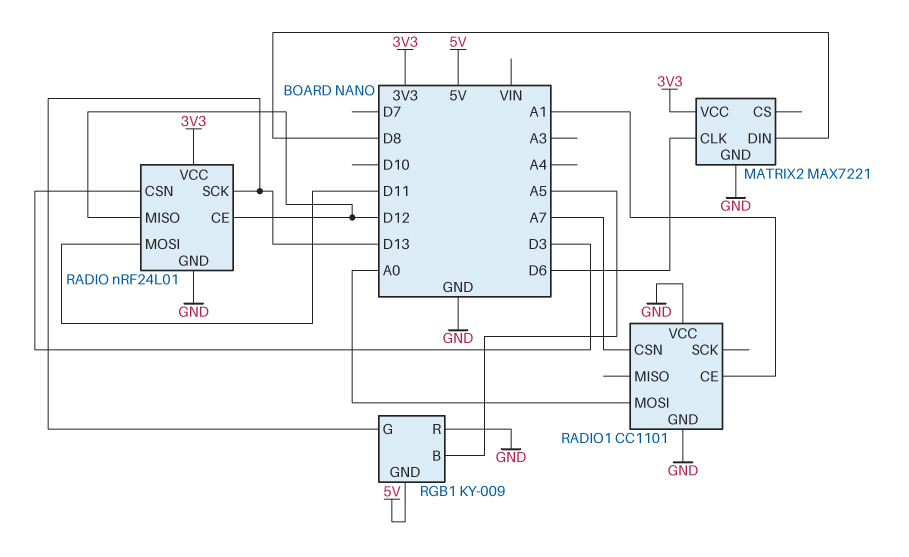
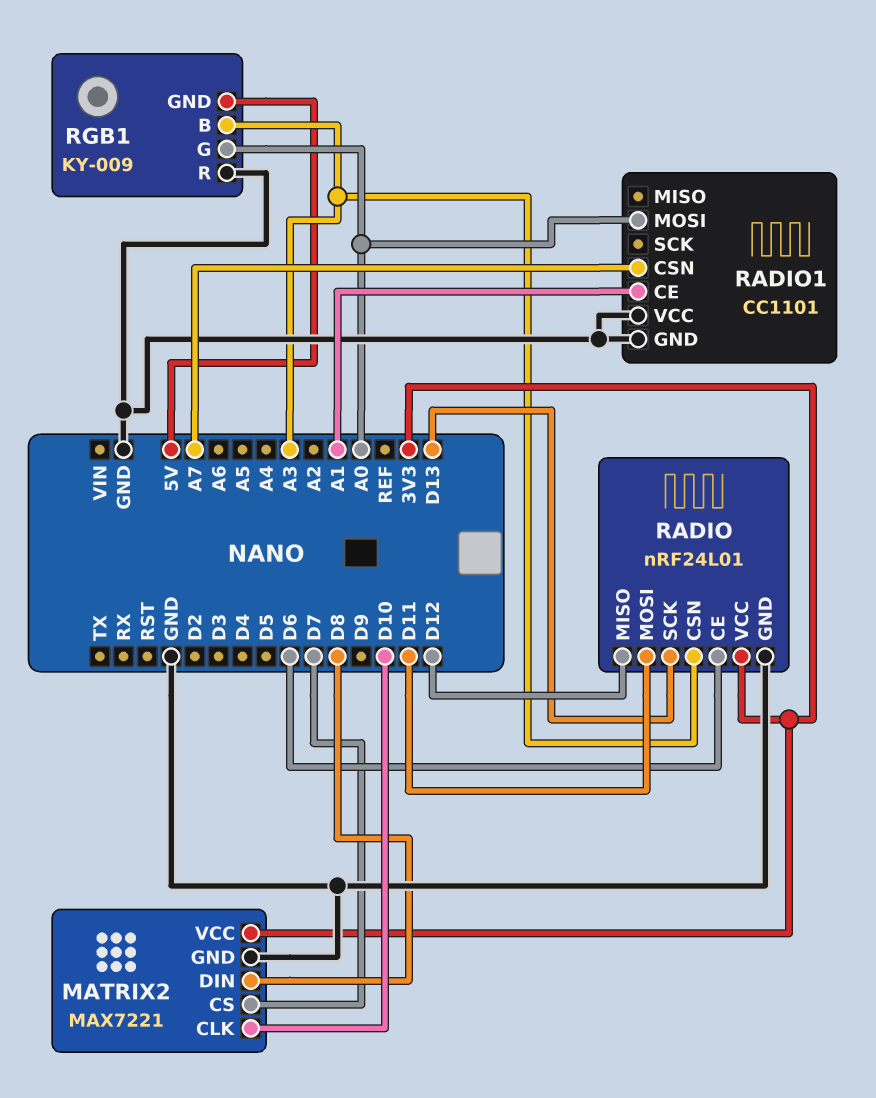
MATRIX2 pin CLK: D6 -> D10
MATRIX2 pin CS: none -> D7
RADIO pin CE: D12 -> D6
RADIO pin CSN: D3 -> A3
RGB1 pin B: A5 -> A3
RGB1 pin G: D13 -> A0

